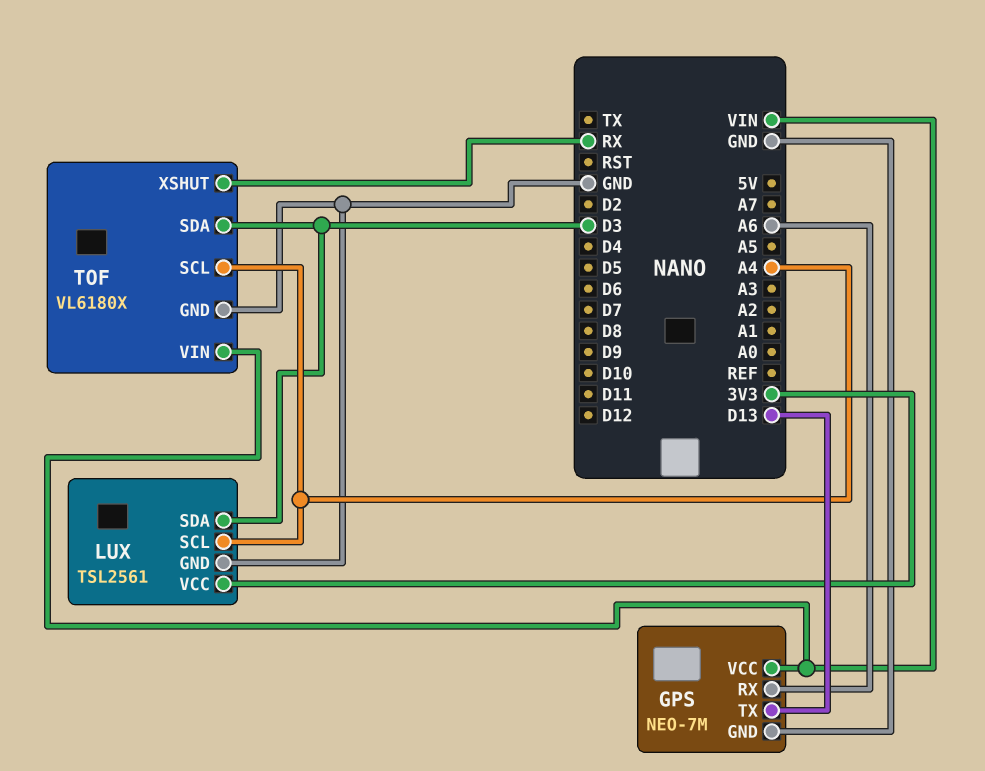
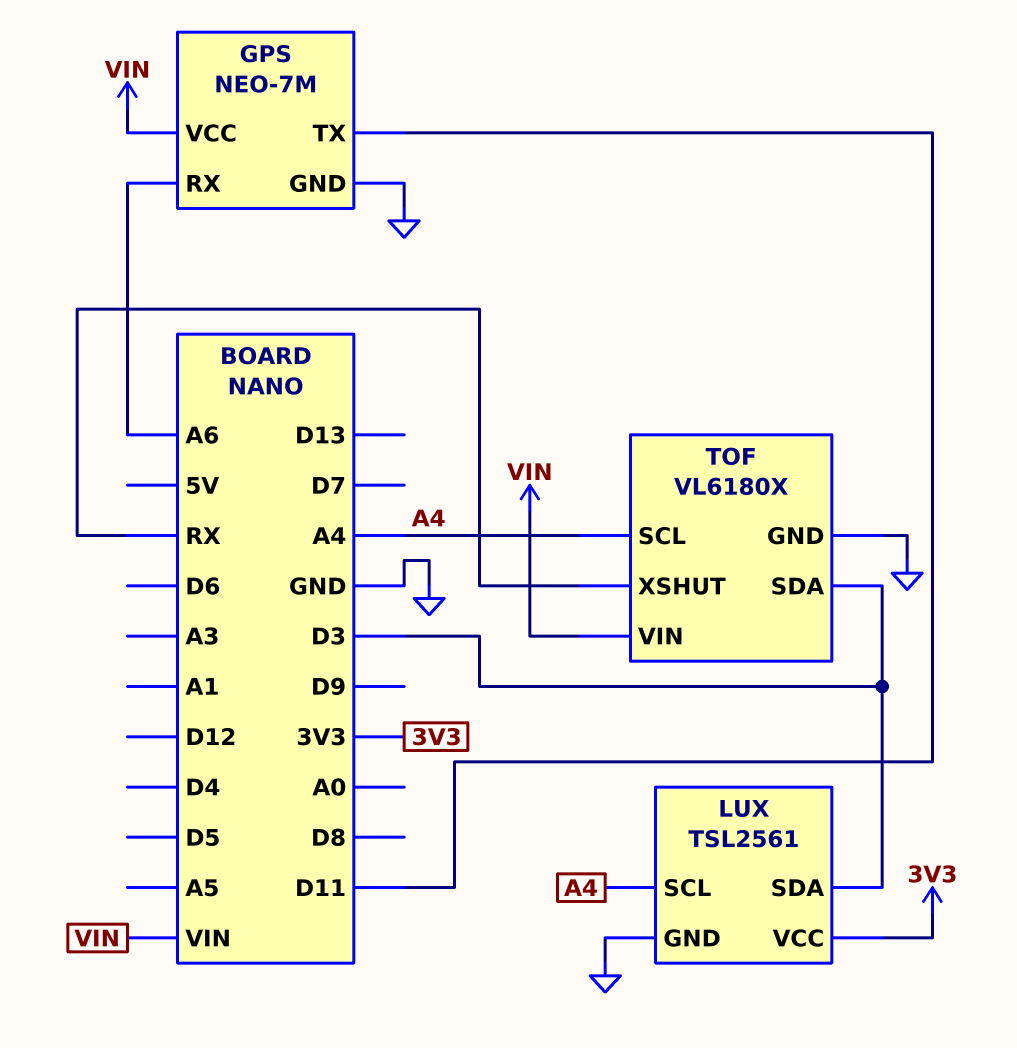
GPS pin TX: D13 -> D11

